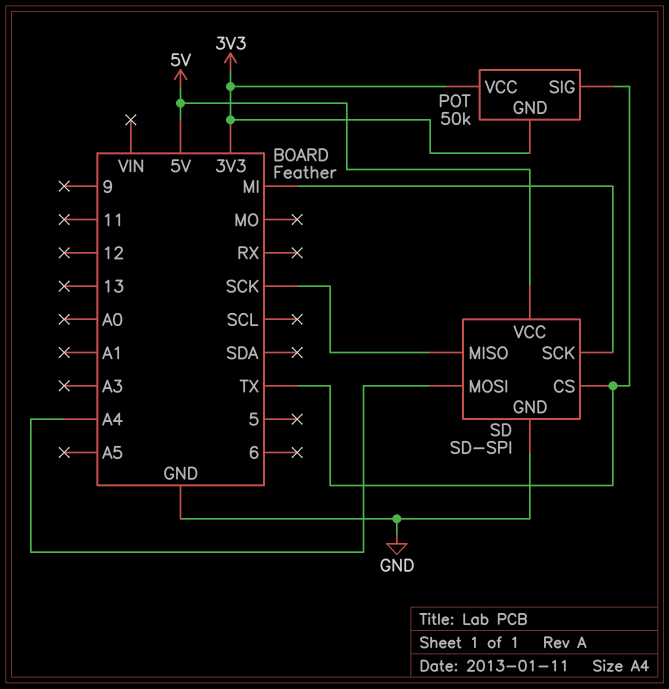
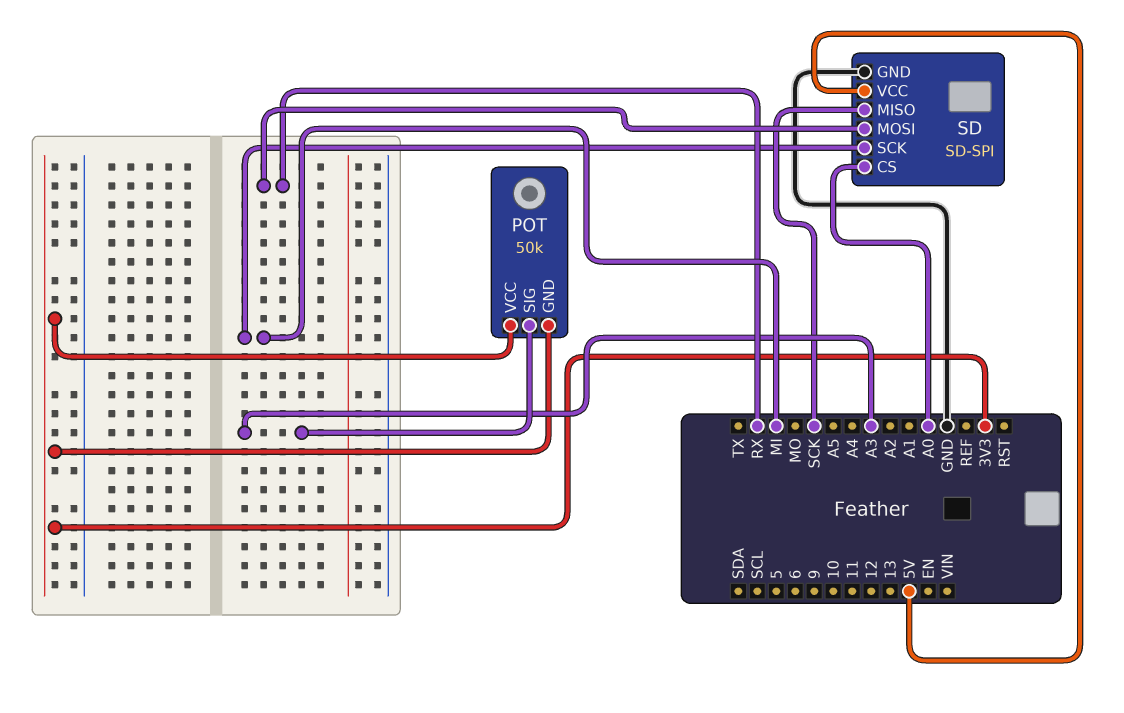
POT pin SIG: TX -> A3
SD pin CS: TX -> A0
SD pin MOSI: A4 -> RX

